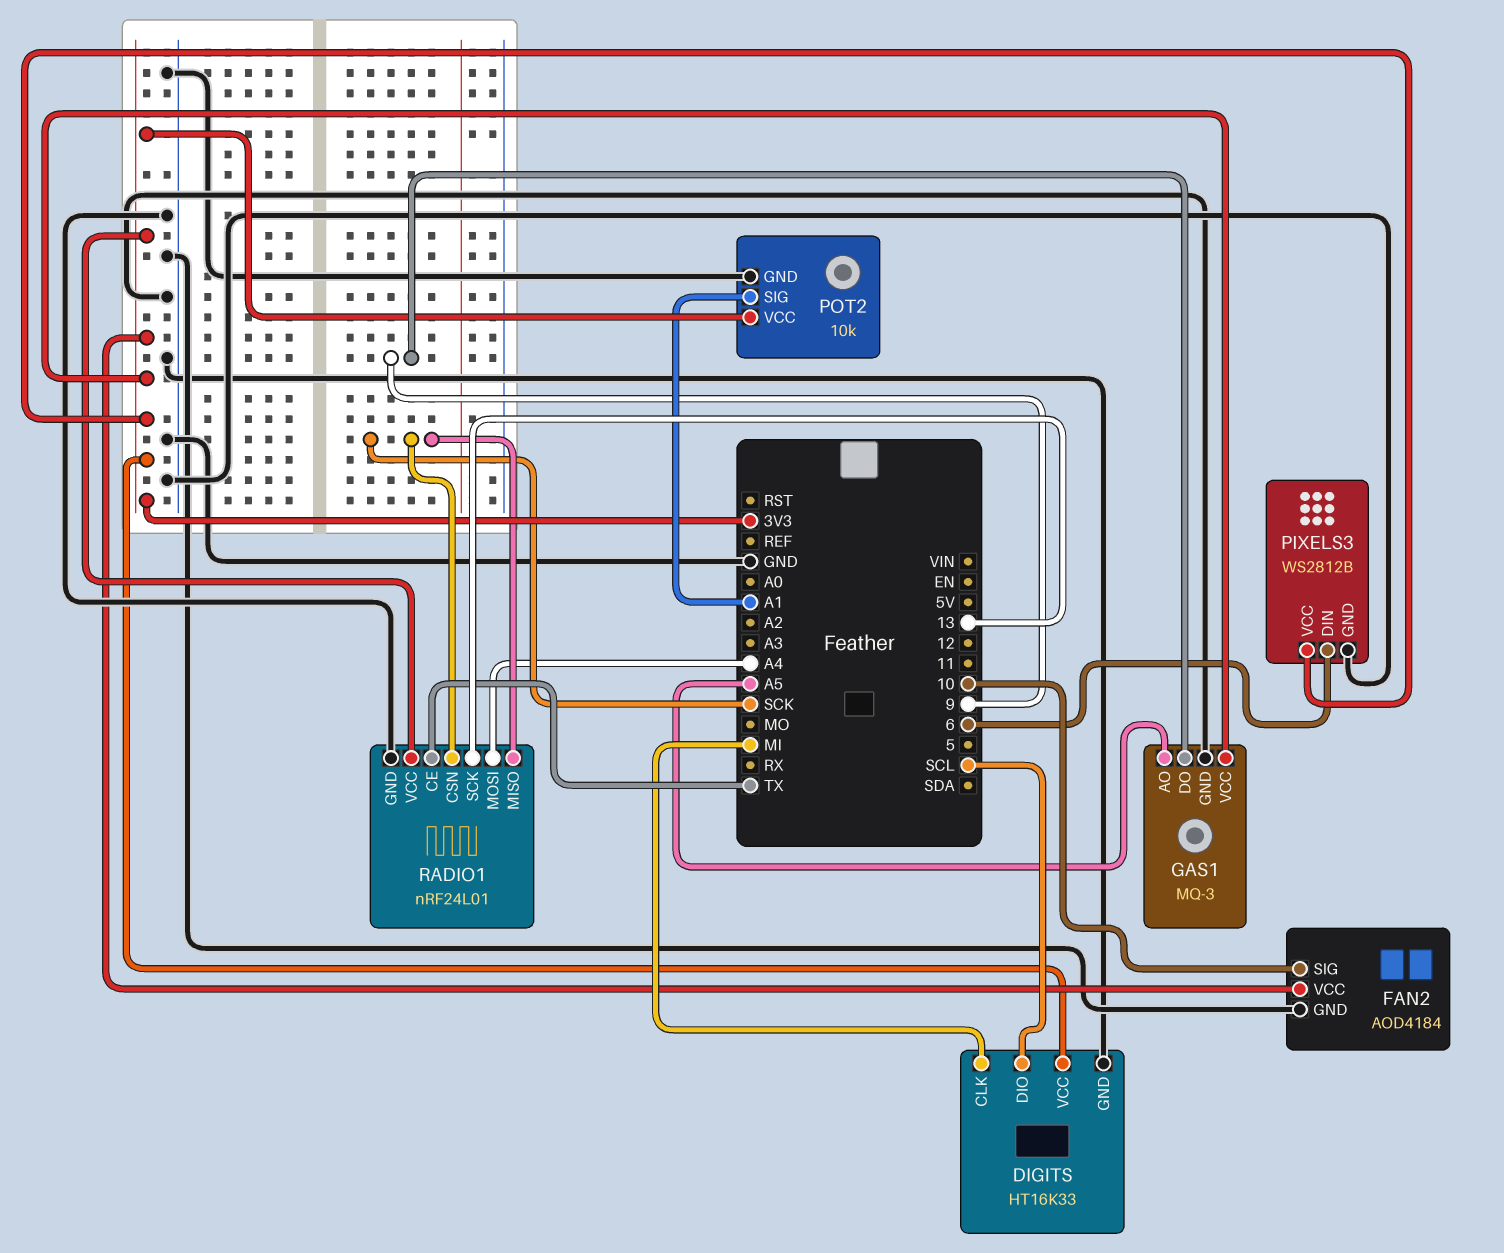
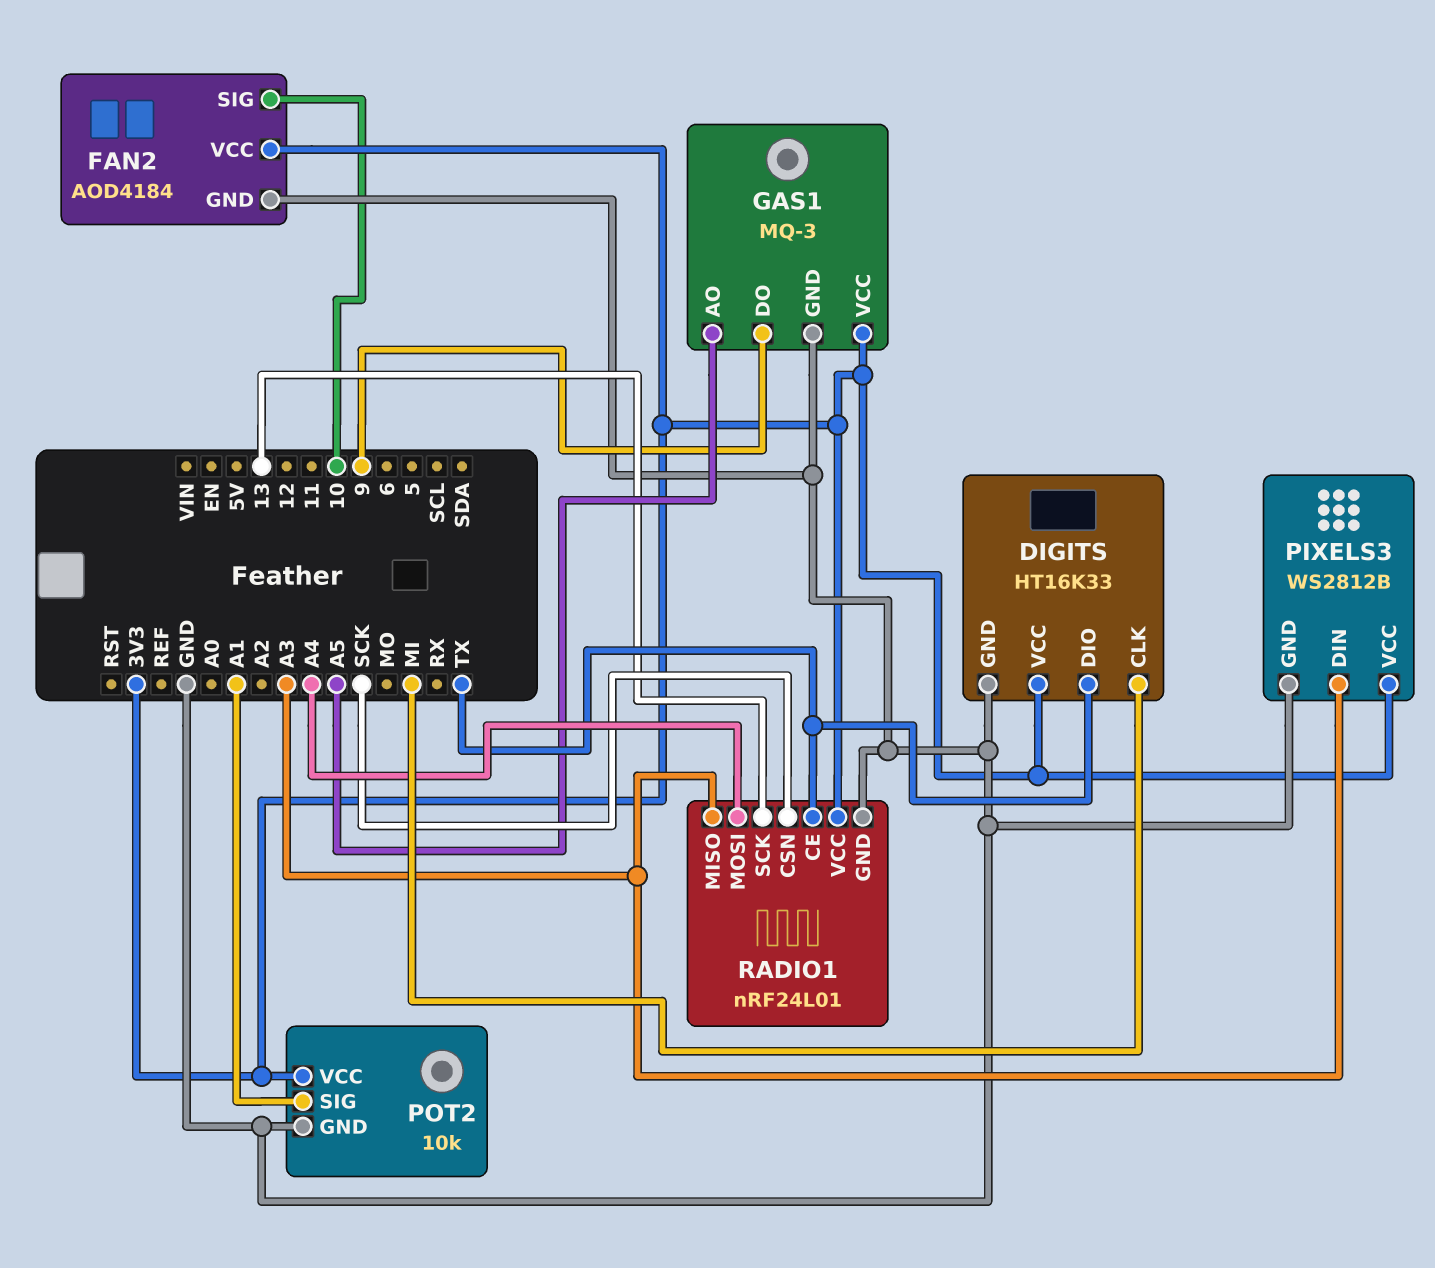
DIGITS pin DIO: SCL -> TX
PIXELS3 pin DIN: 6 -> A3
RADIO1 pin MISO: SCK -> A3

